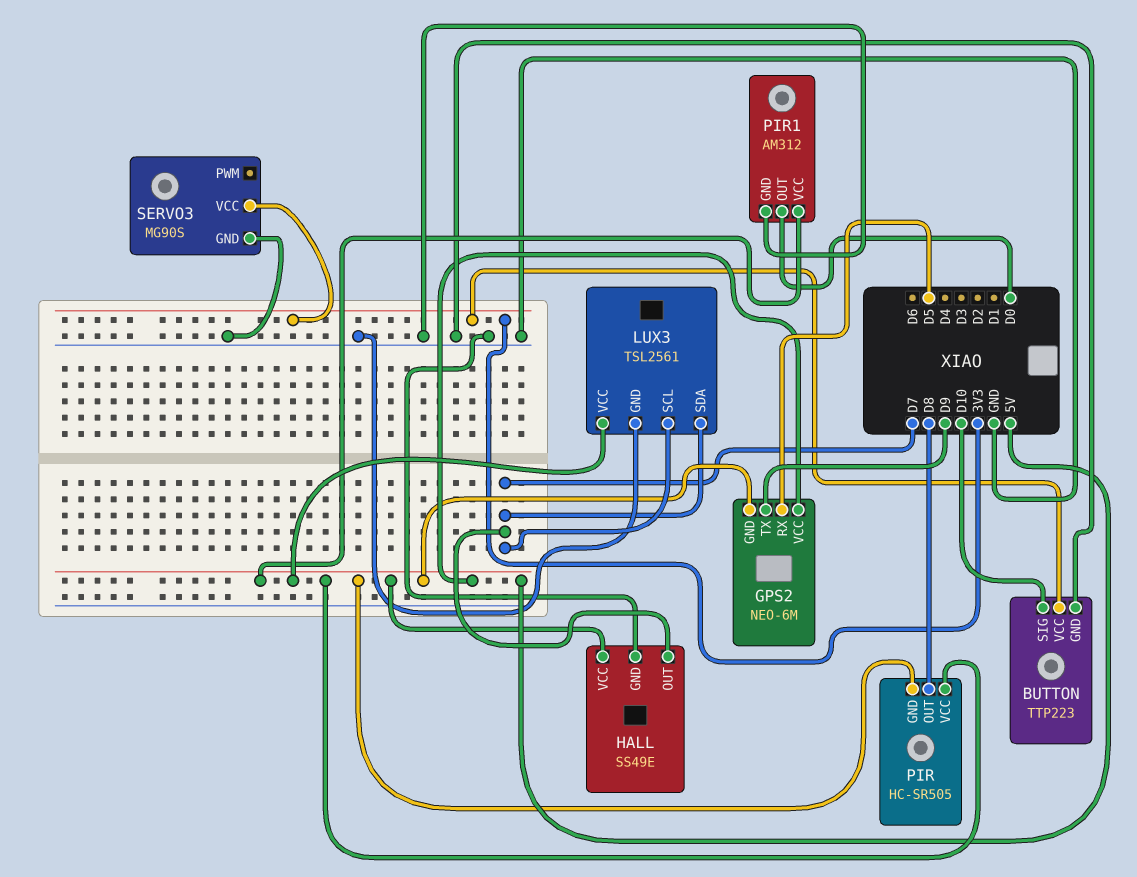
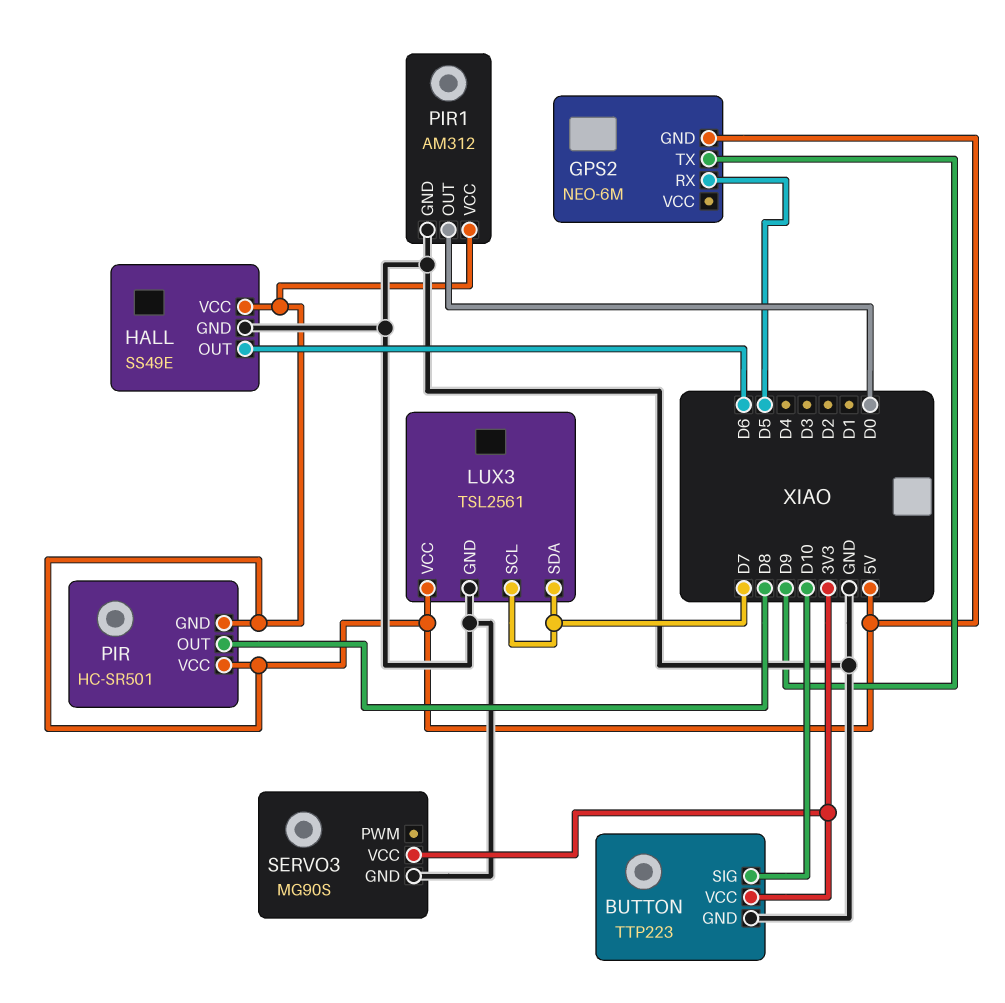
GPS2 pin VCC: 5V -> none
HALL pin OUT: D7 -> D6
PIR: HC-SR505 -> HC-SR501

